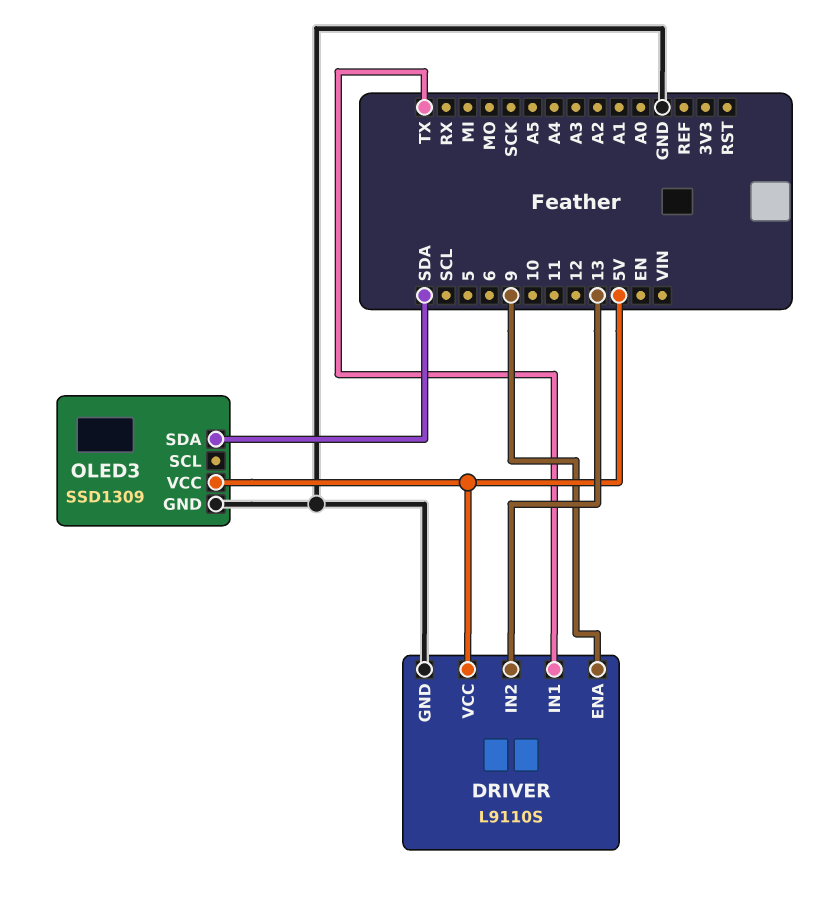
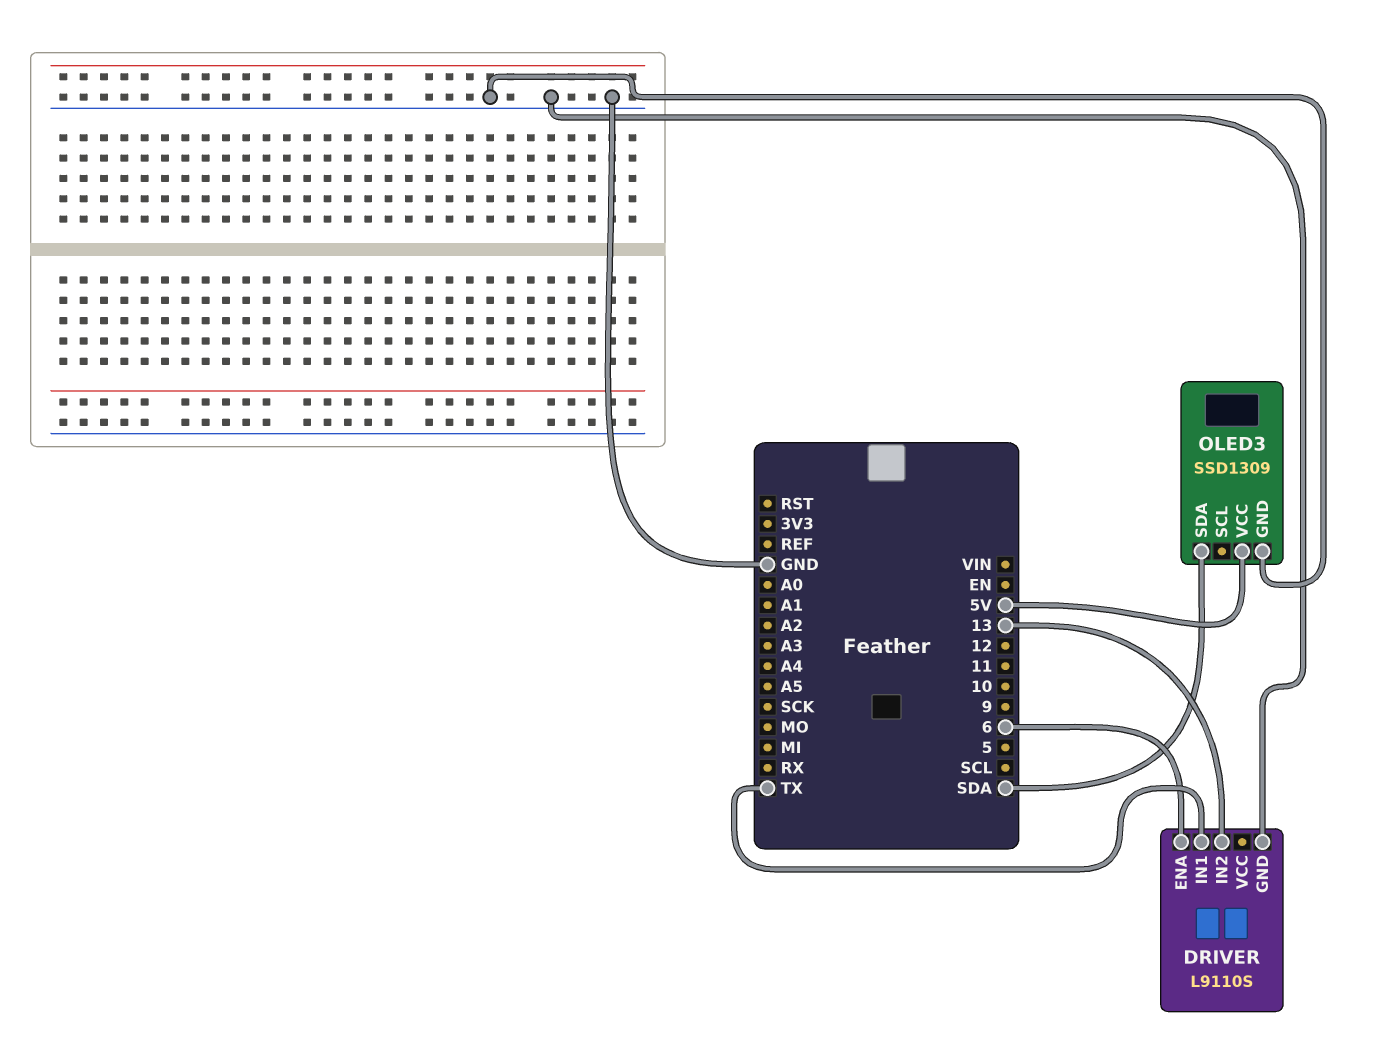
DRIVER pin ENA: 9 -> 6
DRIVER pin VCC: 5V -> none

